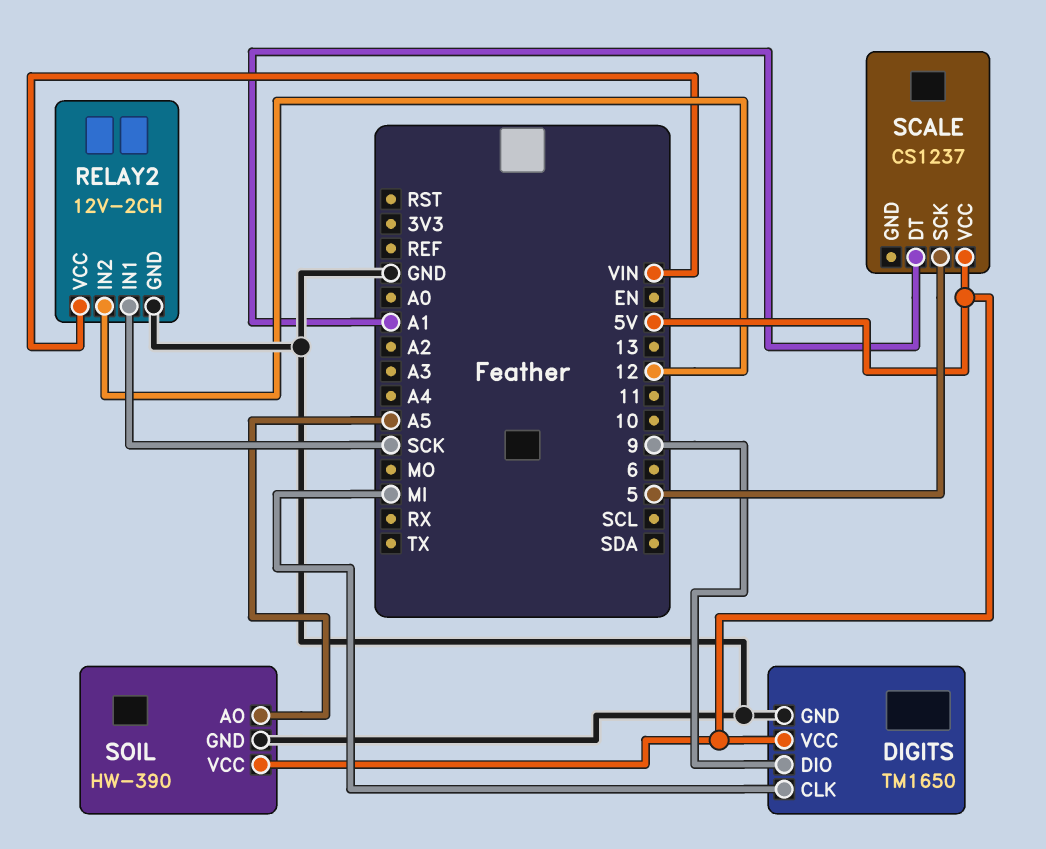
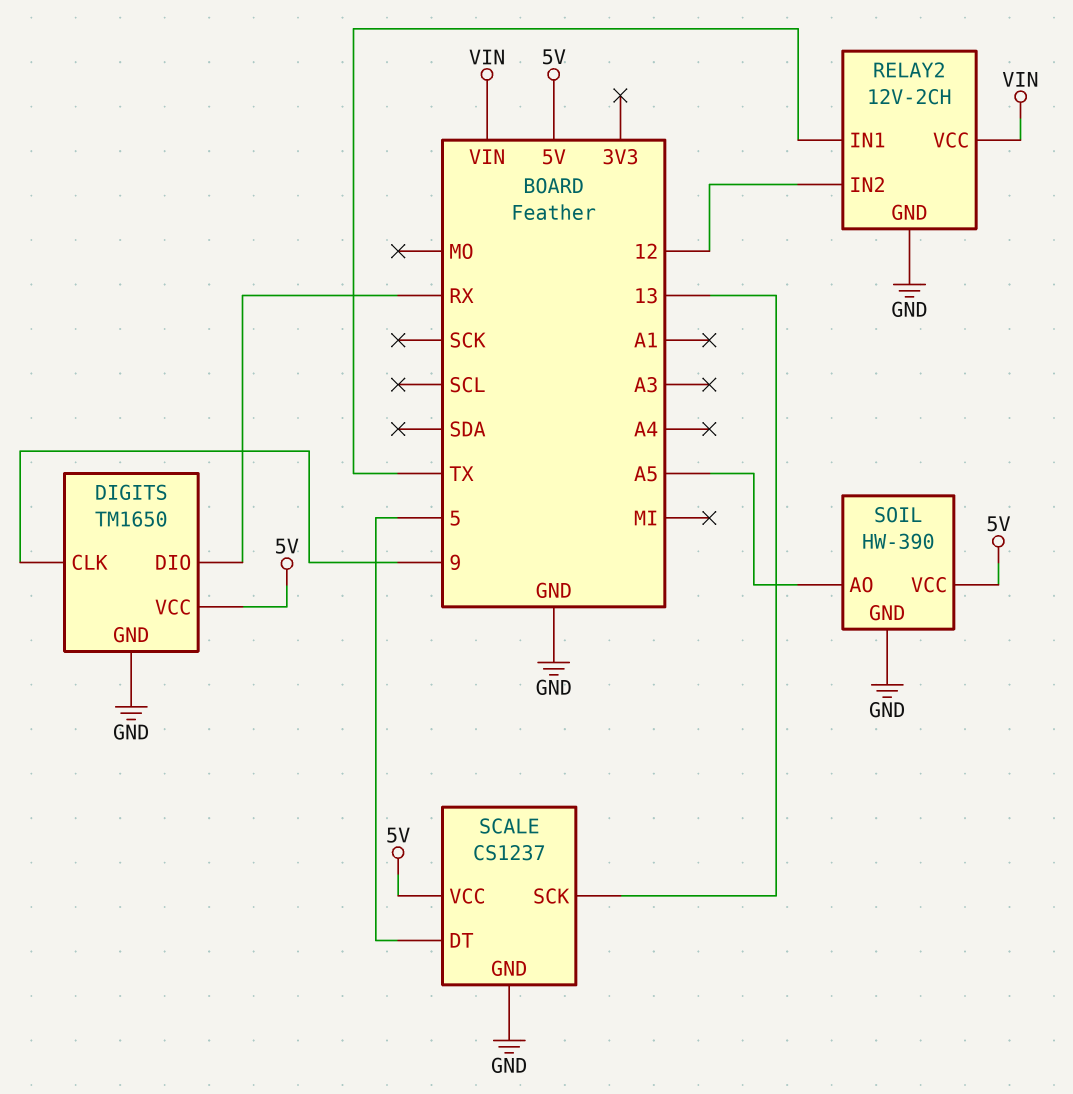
DIGITS pin CLK: MI -> 9
DIGITS pin DIO: 9 -> RX
RELAY2 pin IN1: SCK -> TX
SCALE pin DT: A1 -> 5
SCALE pin GND: none -> GND
SCALE pin SCK: 5 -> 13

